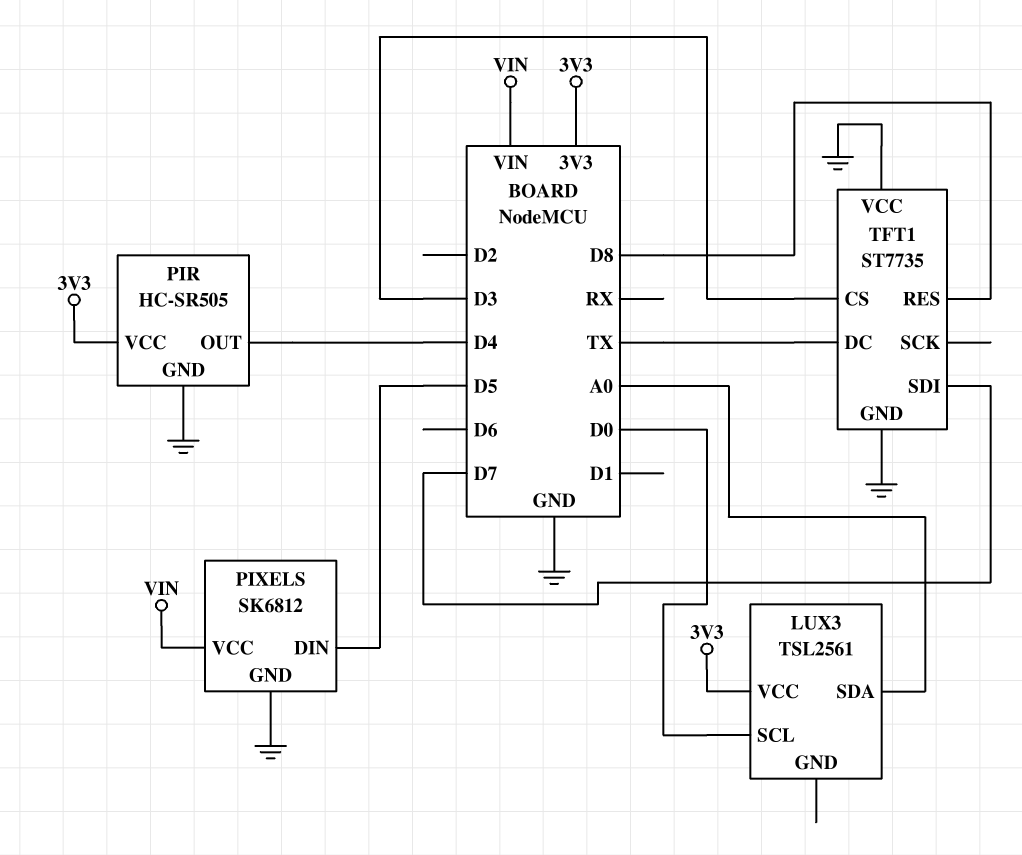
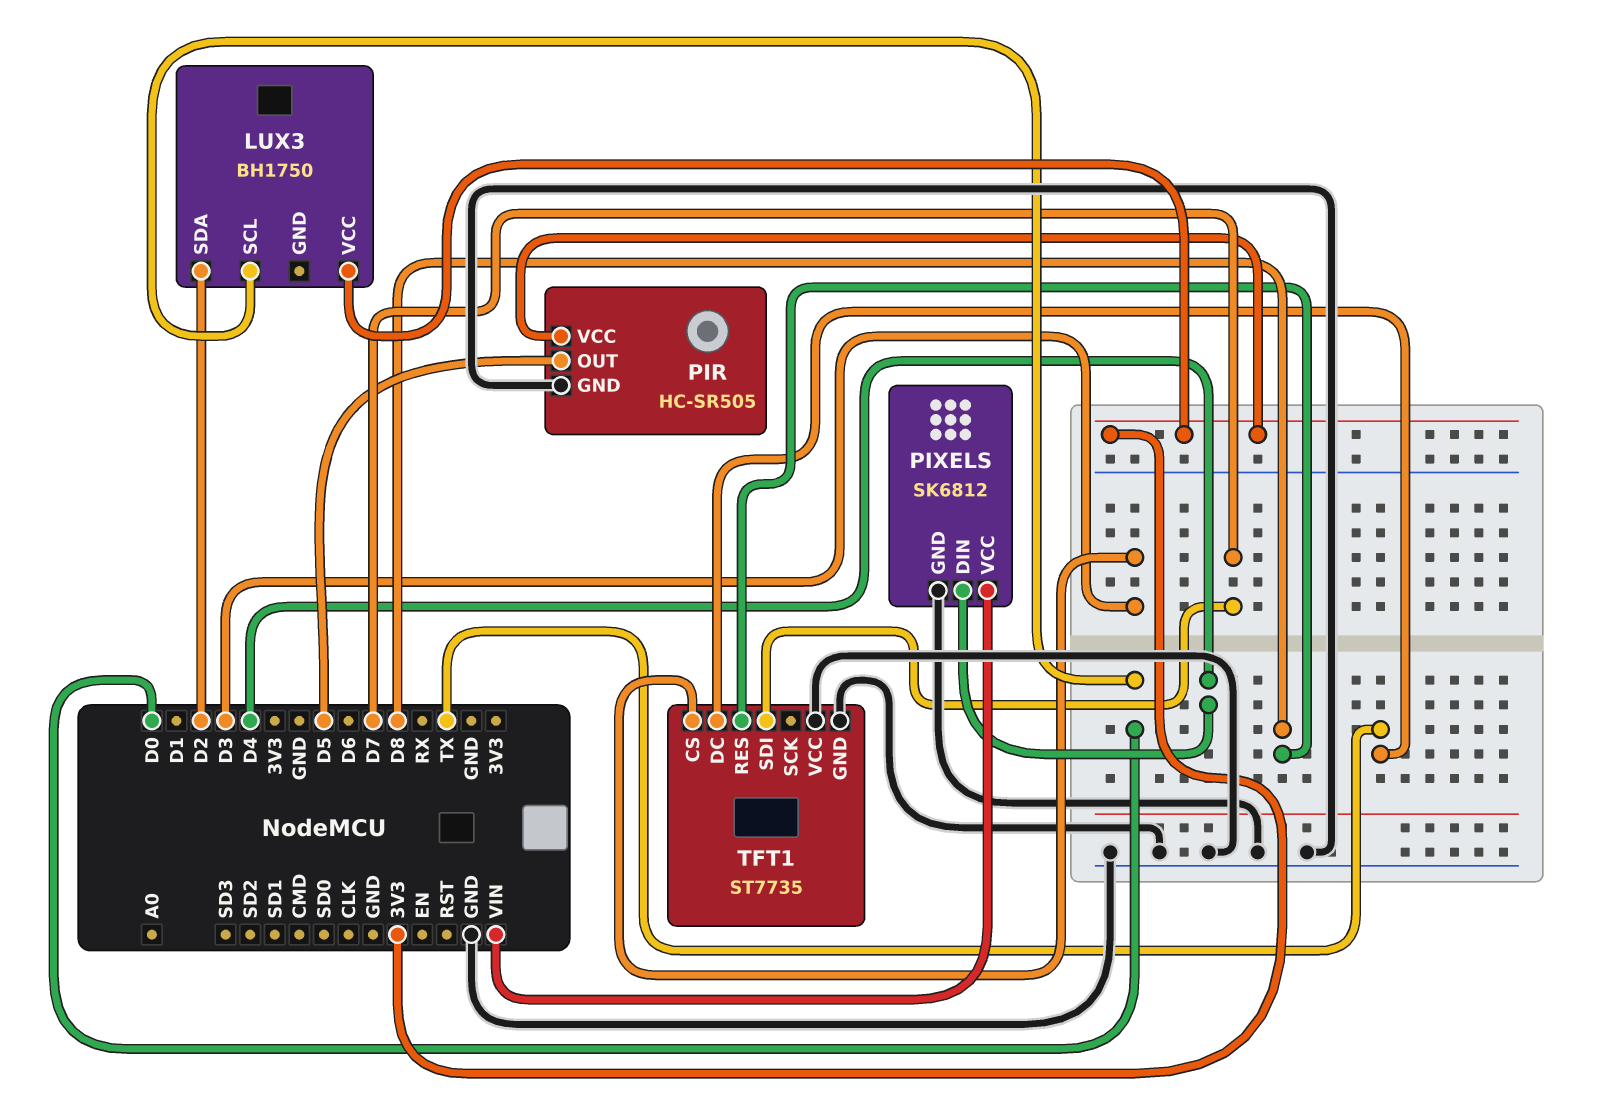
LUX3: TSL2561 -> BH1750
LUX3 pin SDA: A0 -> D2
PIR pin OUT: D4 -> D5
PIXELS pin DIN: D5 -> D4

